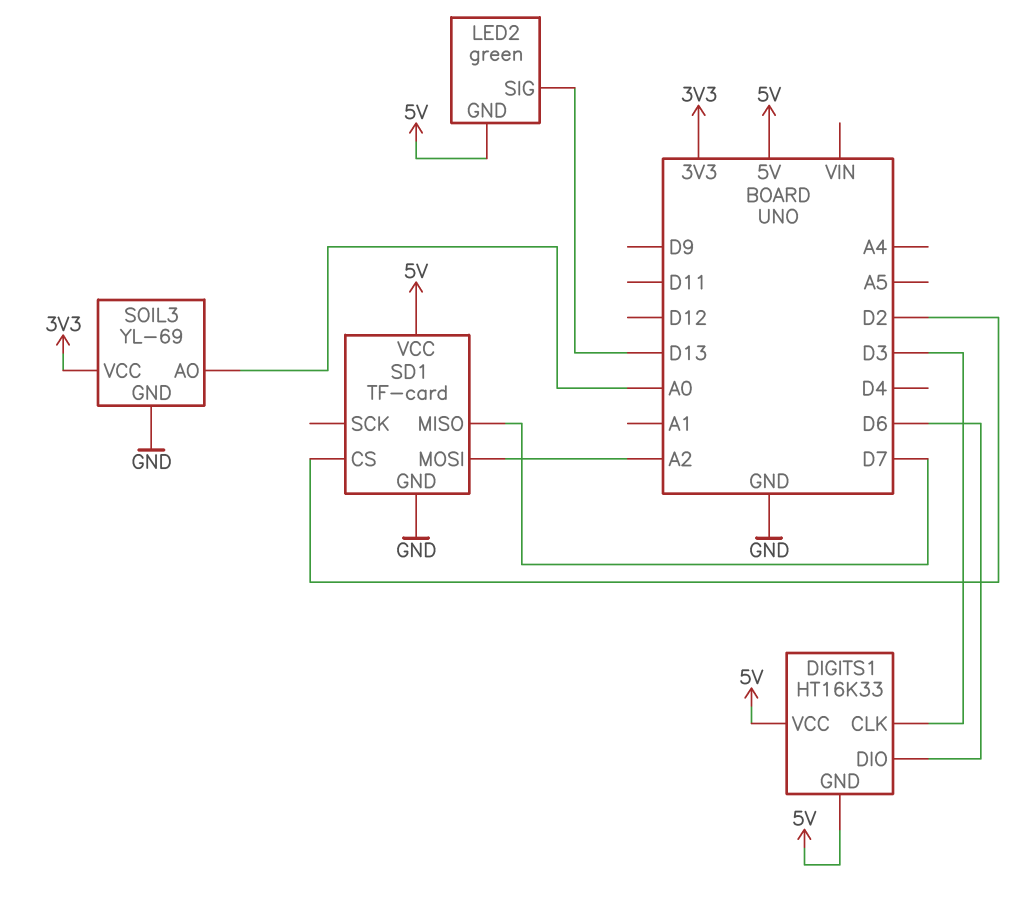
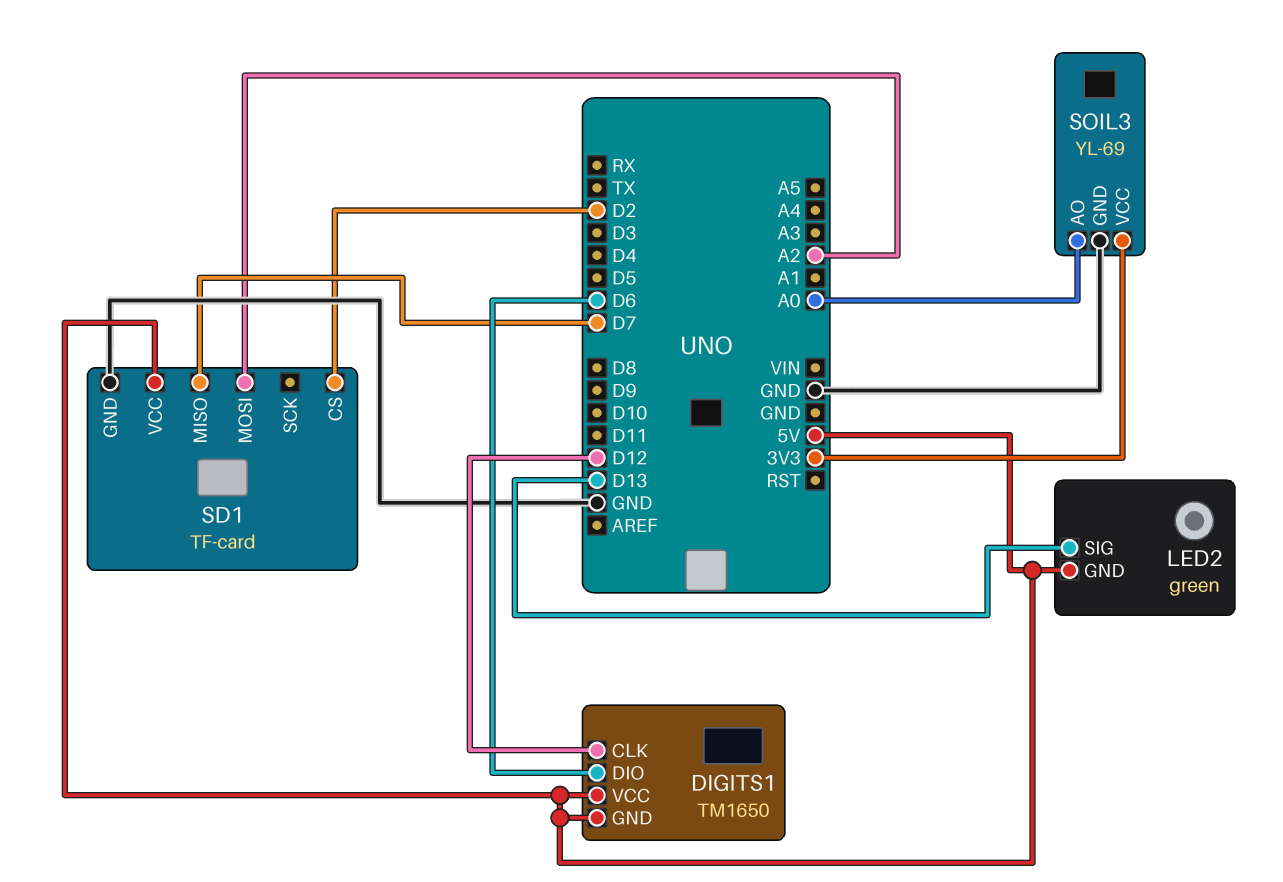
DIGITS1: HT16K33 -> TM1650
DIGITS1 pin CLK: D3 -> D12

